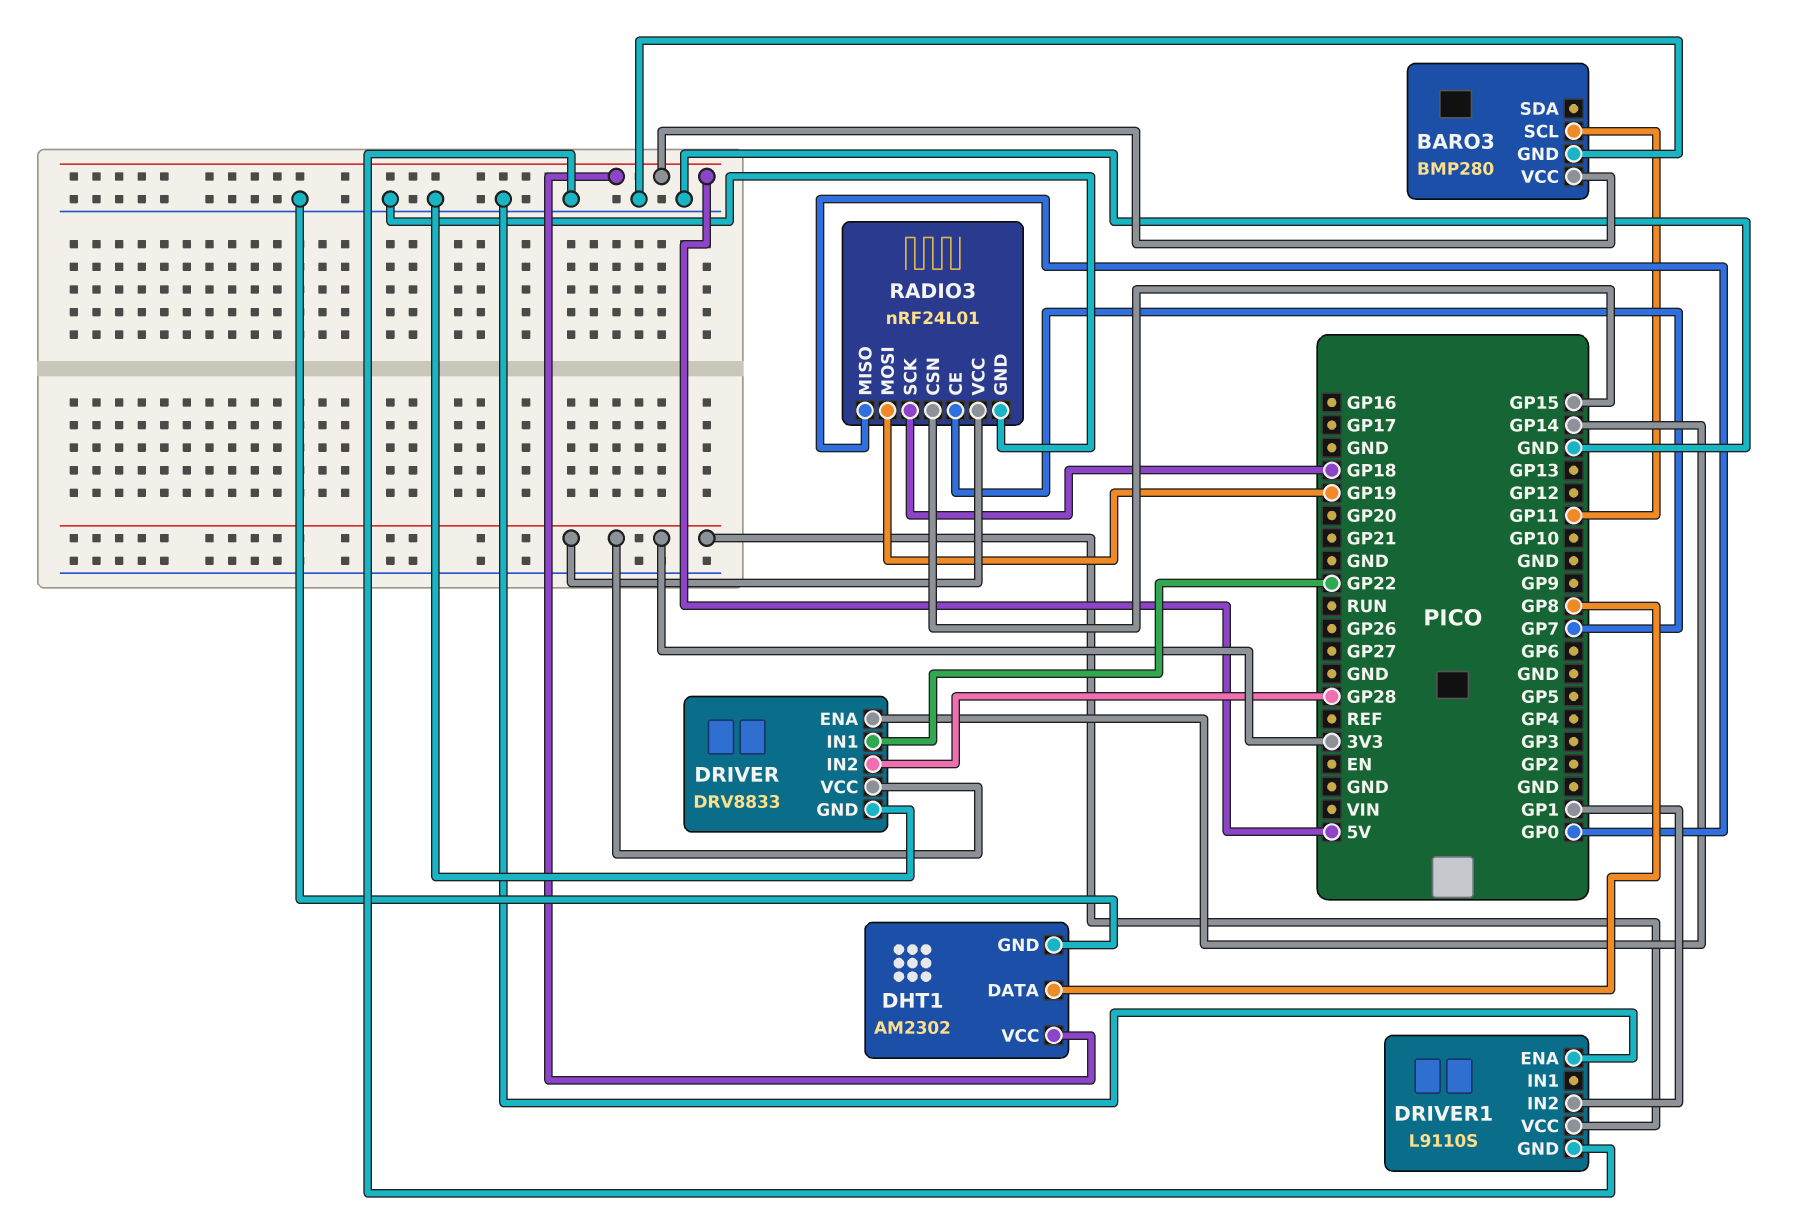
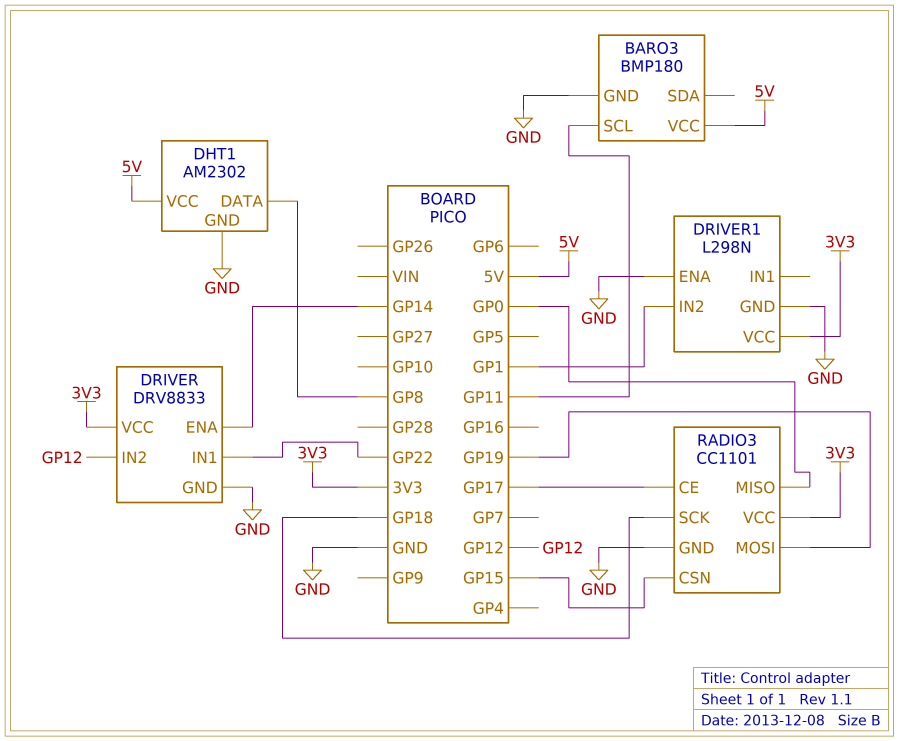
BARO3: BMP280 -> BMP180
DRIVER pin IN2: GP28 -> GP12
DRIVER1: L9110S -> L298N
RADIO3: nRF24L01 -> CC1101
RADIO3 pin CE: GP7 -> GP17

